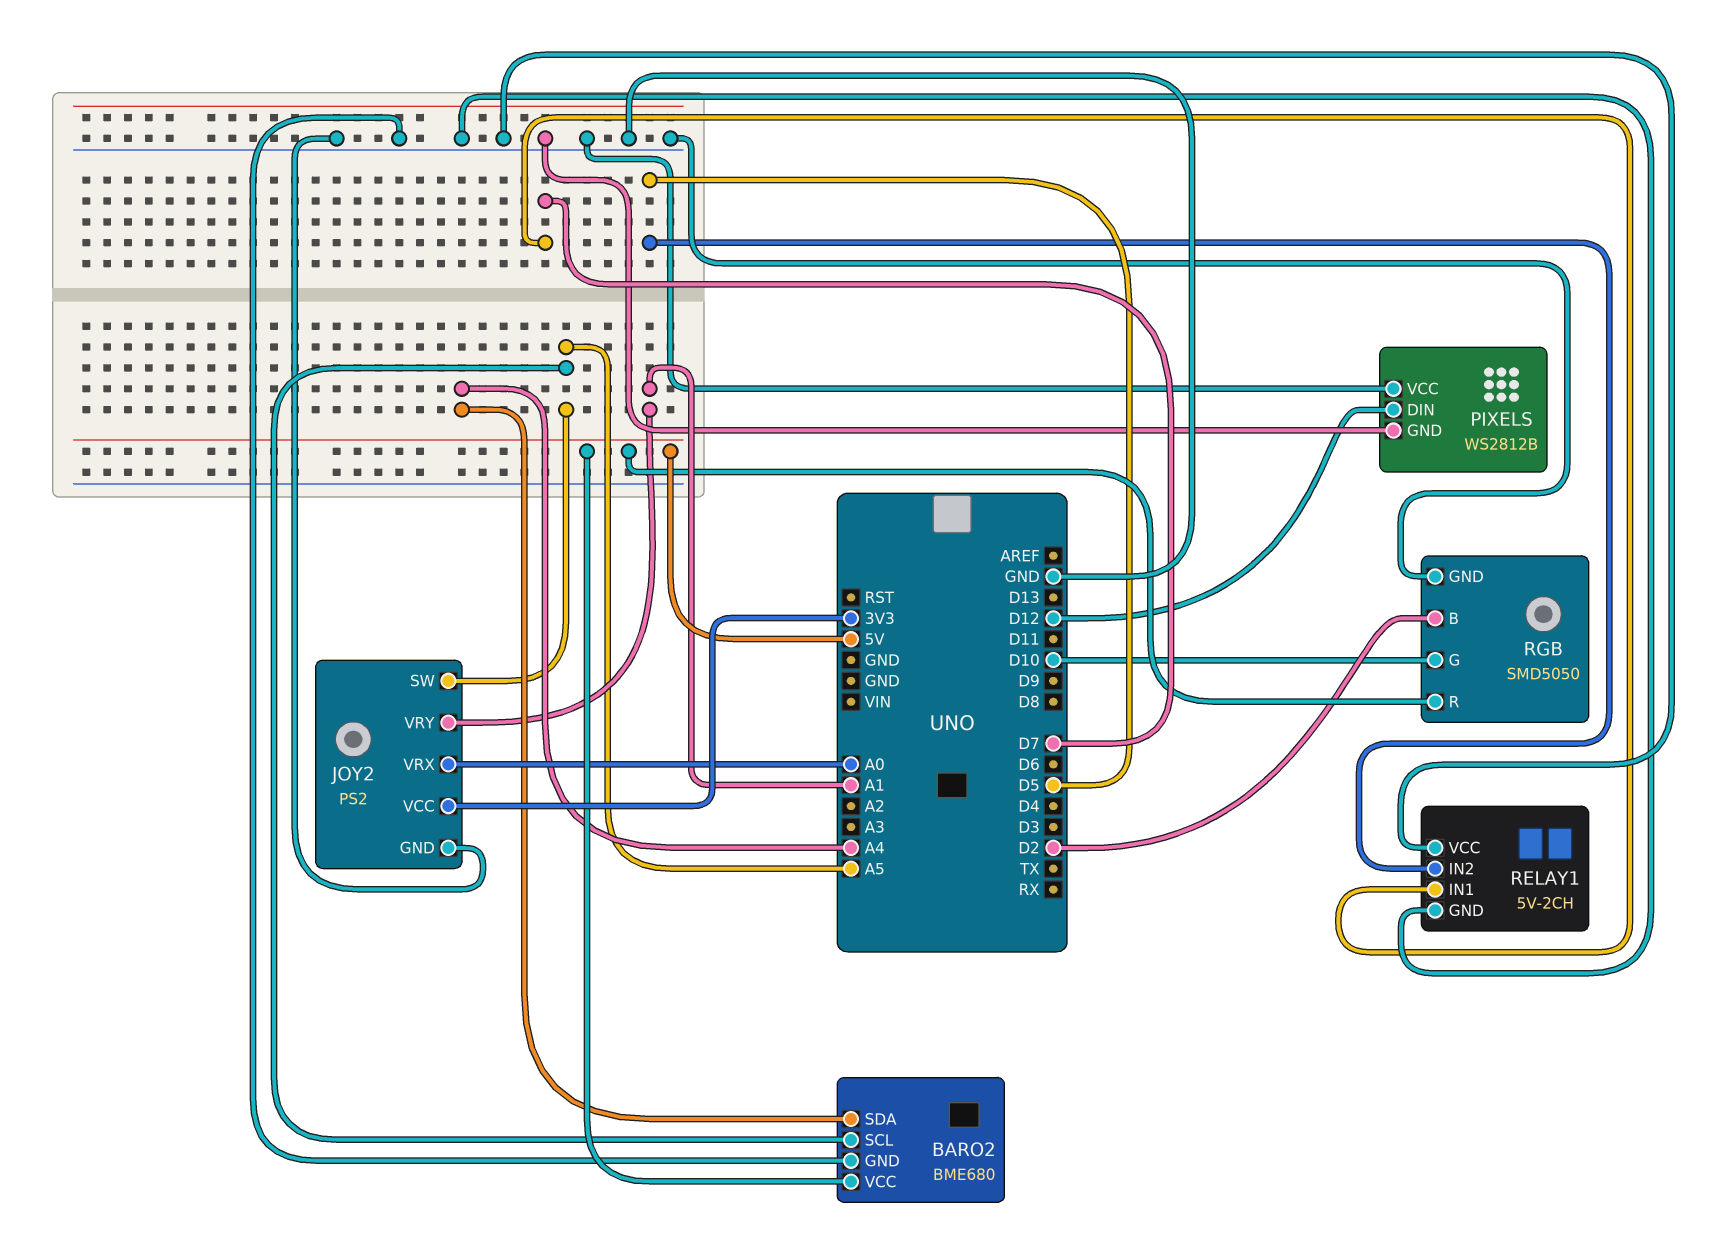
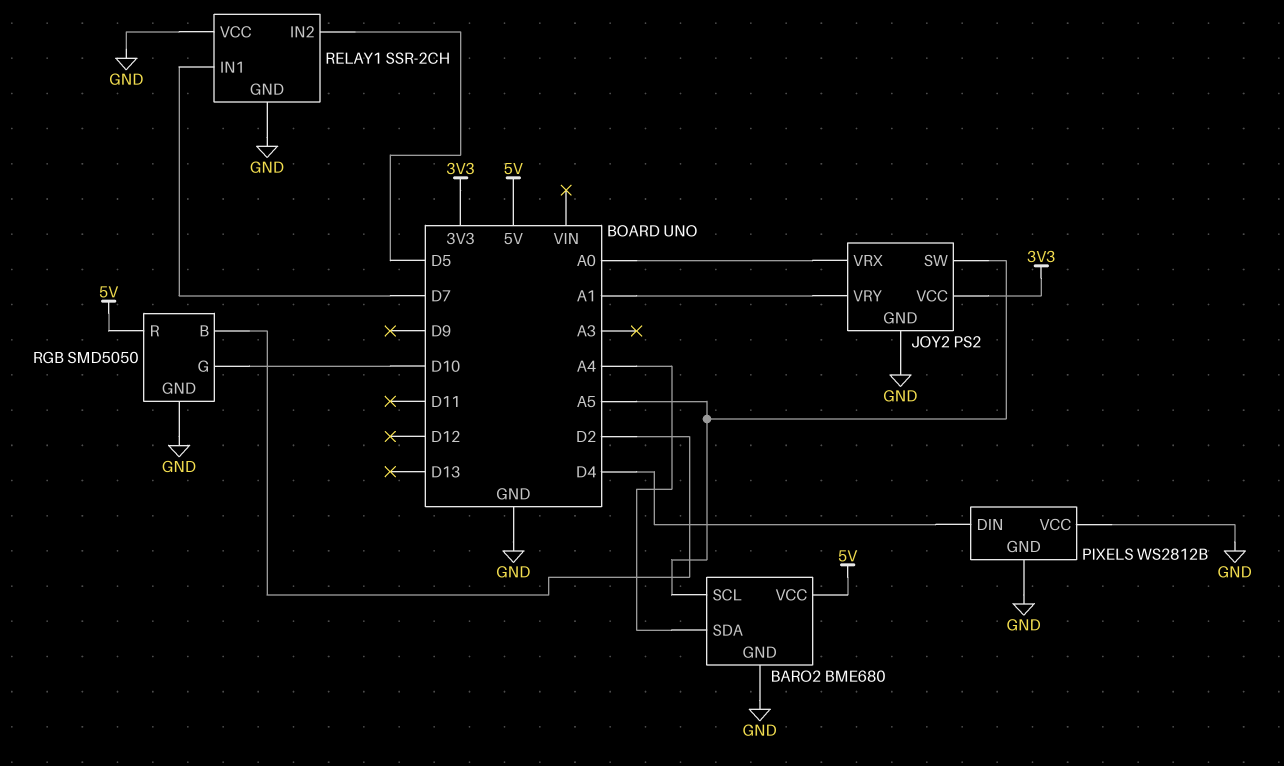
PIXELS pin DIN: D12 -> D4
RELAY1: 5V-2CH -> SSR-2CH

